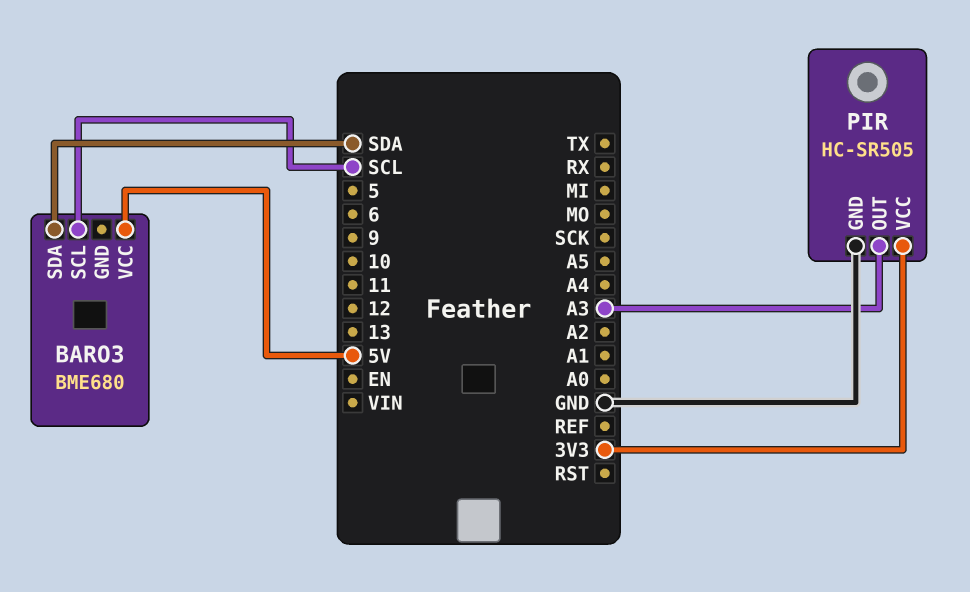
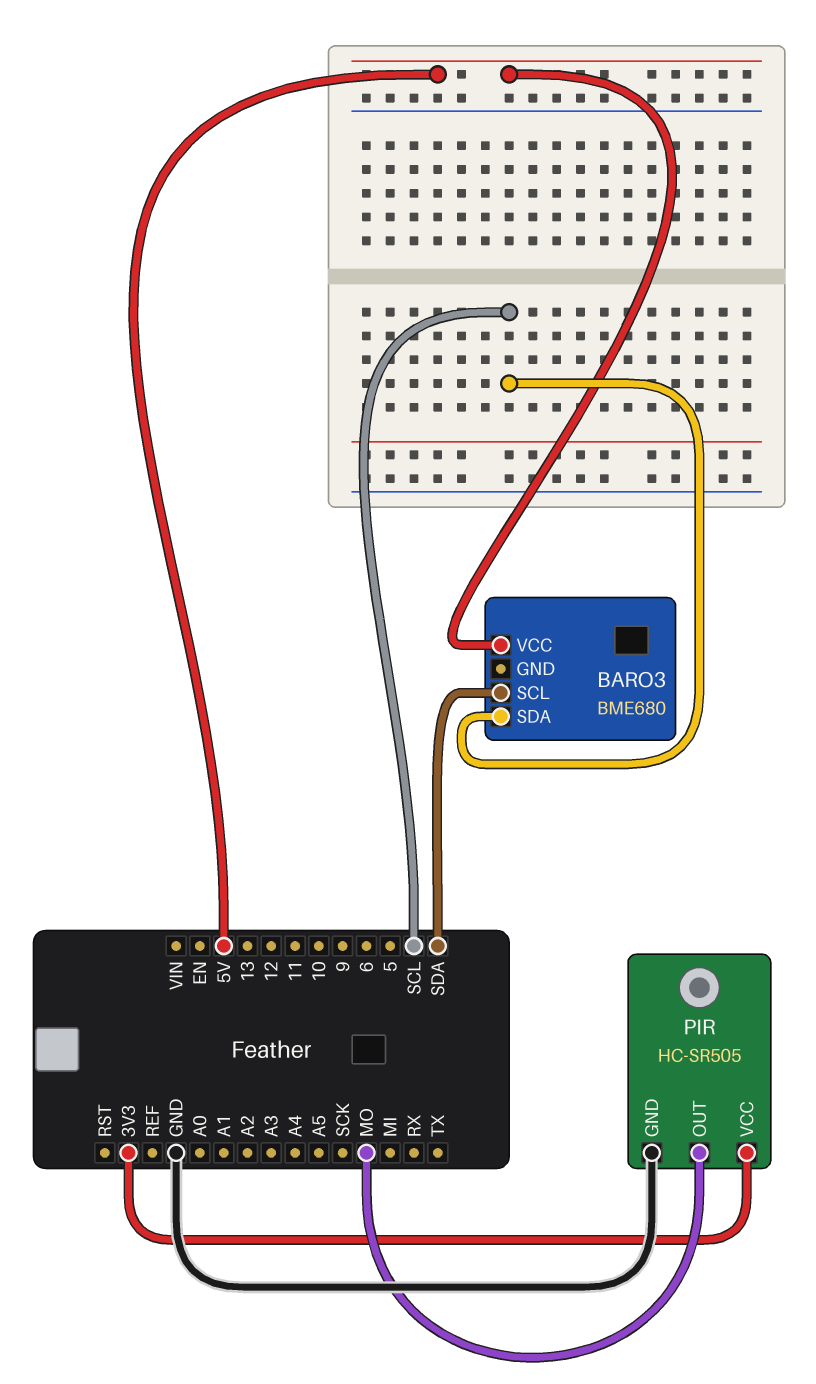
BARO3 pin SCL: SCL -> SDA
BARO3 pin SDA: SDA -> SCL
PIR pin OUT: A3 -> MO

